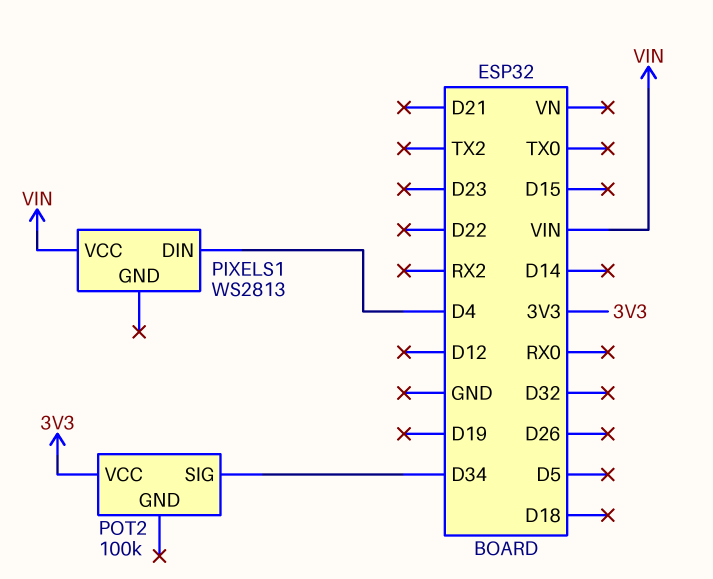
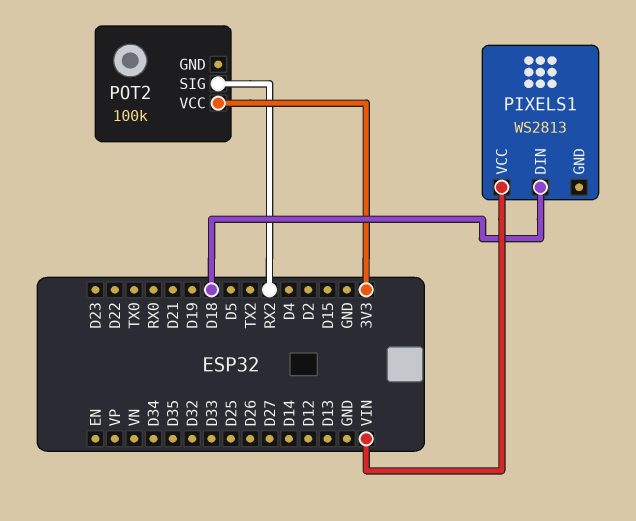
PIXELS1 pin DIN: D4 -> D18
POT2 pin SIG: D34 -> RX2

